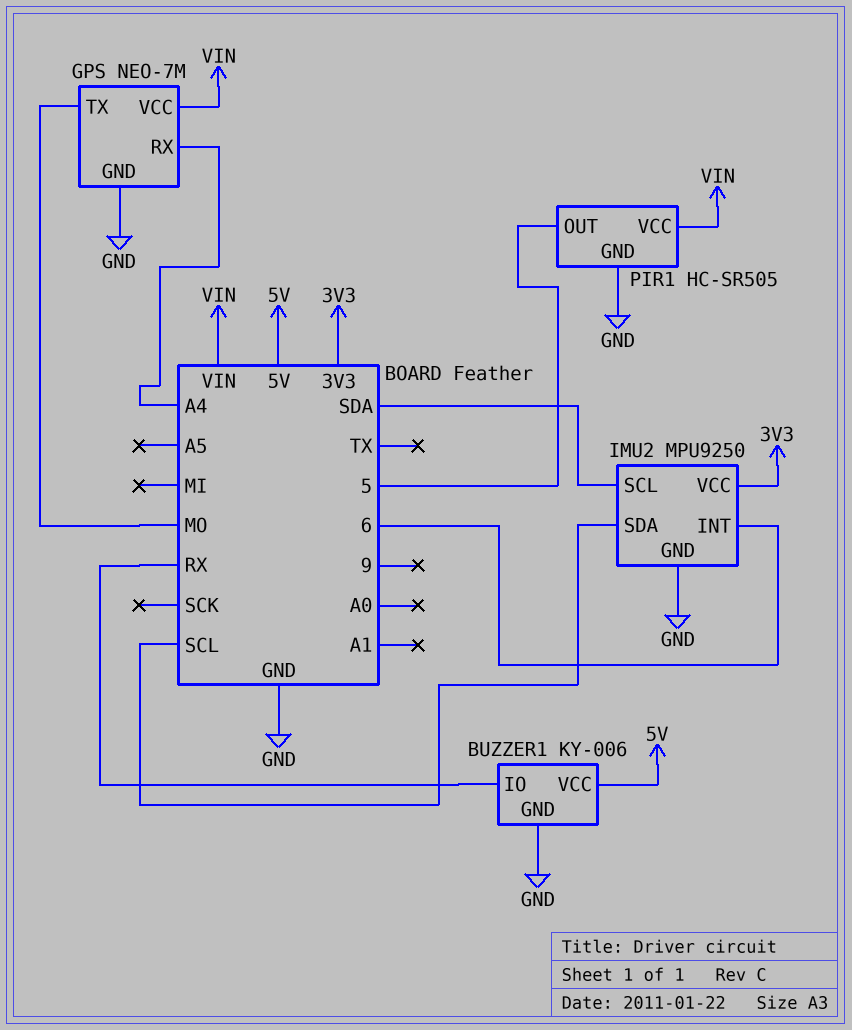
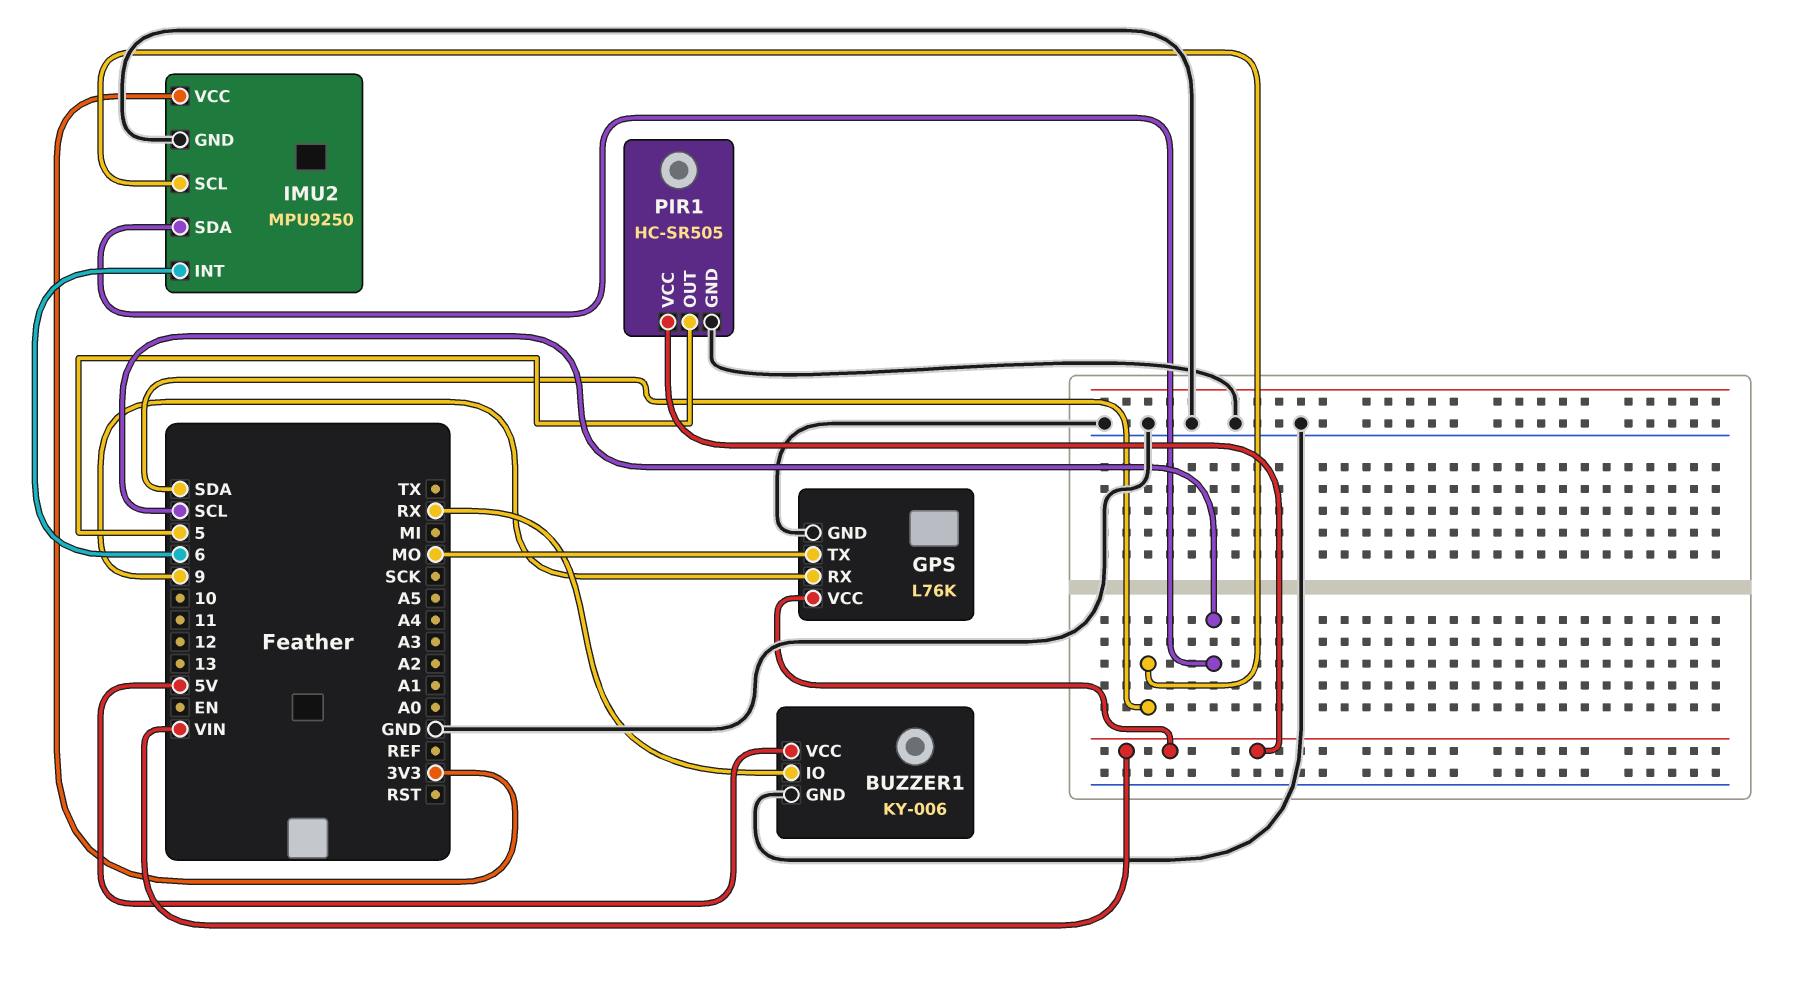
GPS: NEO-7M -> L76K
GPS pin RX: A4 -> 9

